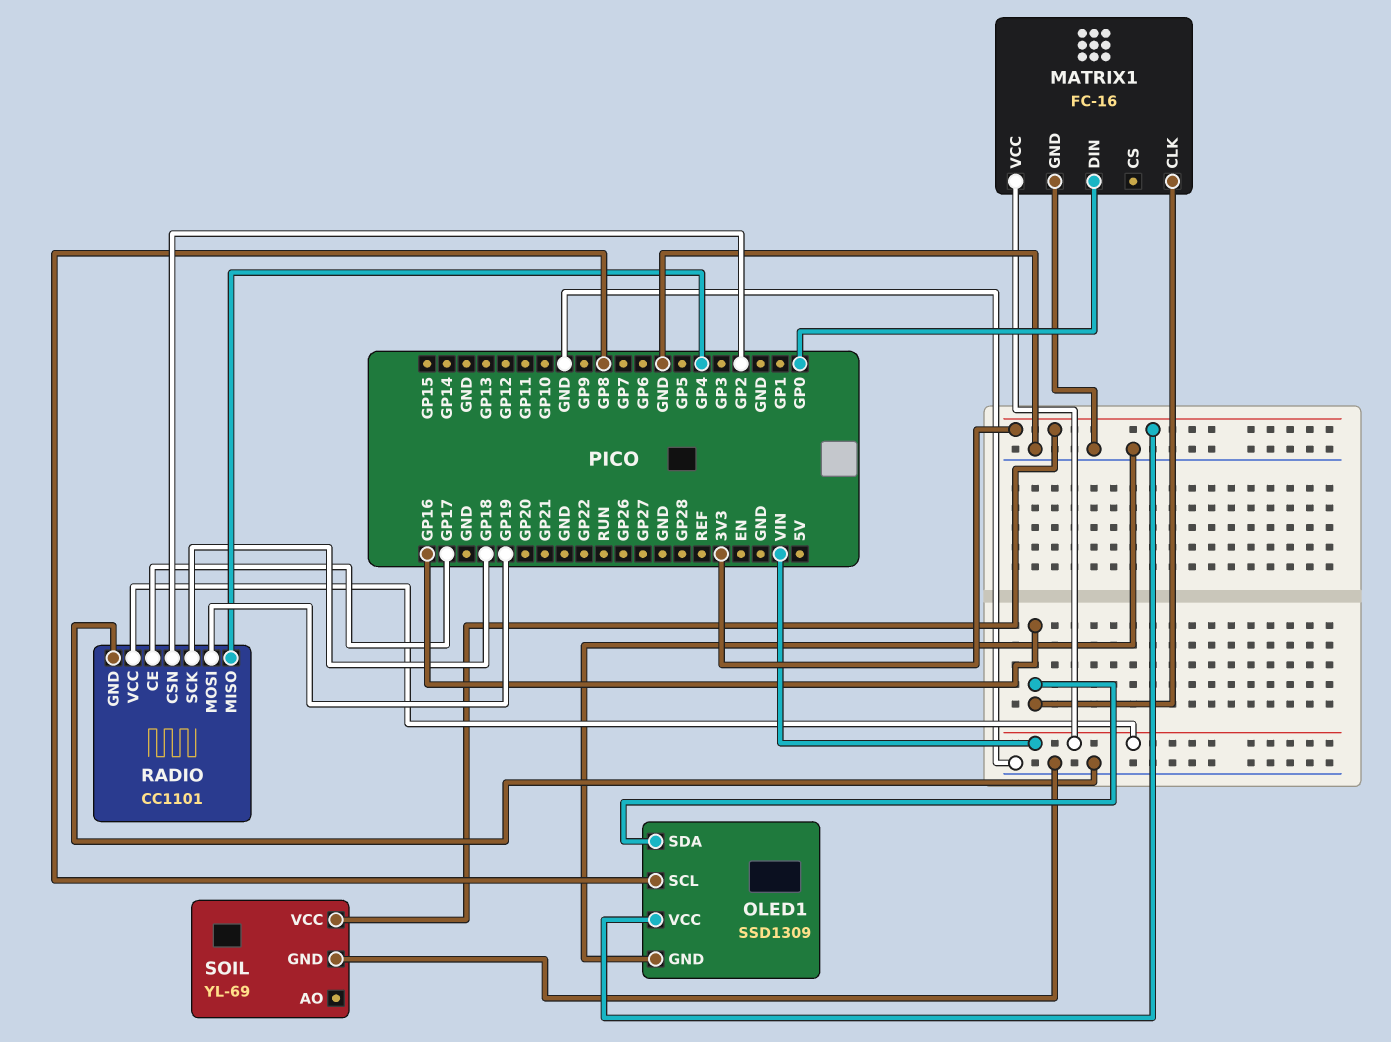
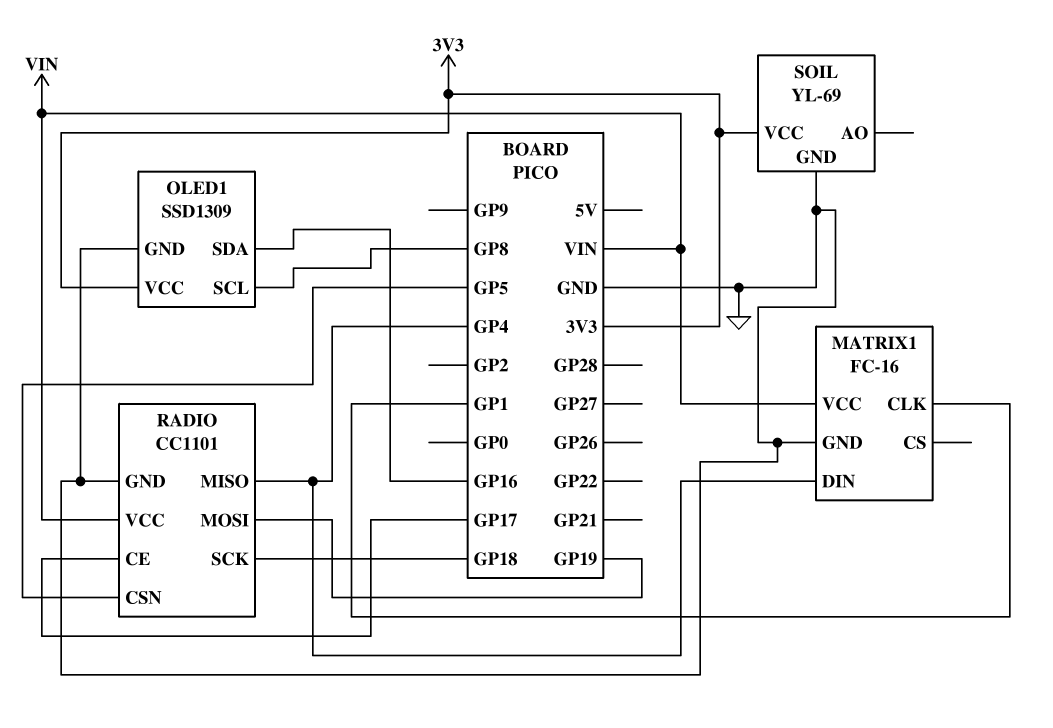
MATRIX1 pin CLK: GP16 -> GP1
MATRIX1 pin DIN: GP0 -> GP4
RADIO pin CSN: GP2 -> GP5

